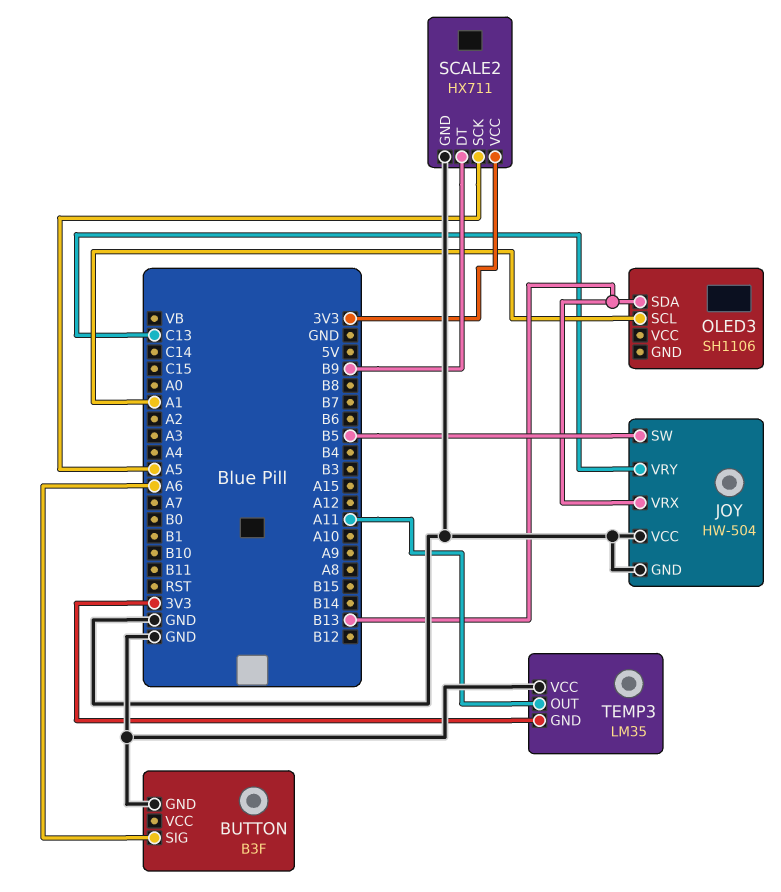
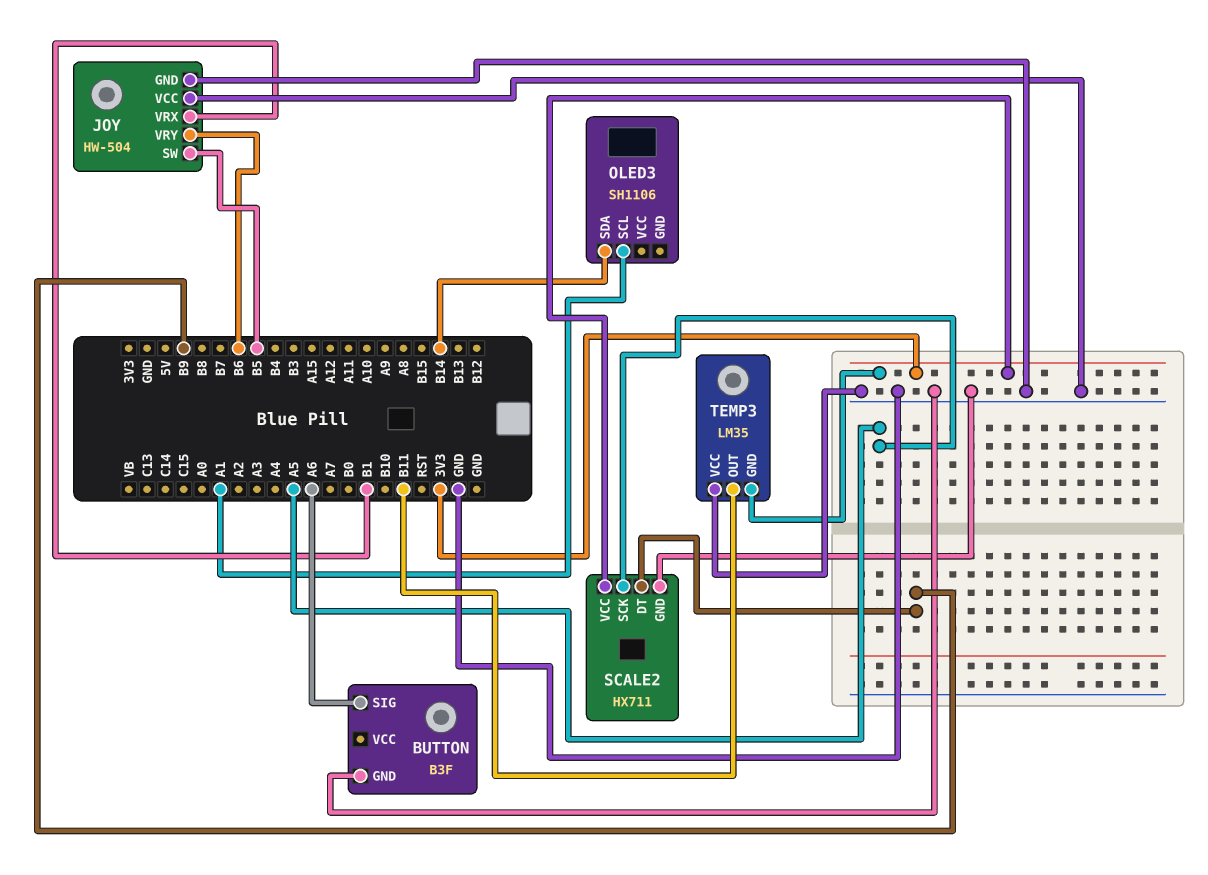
JOY pin VRX: B13 -> B1
JOY pin VRY: C13 -> B6
OLED3 pin SDA: B13 -> B14
TEMP3 pin OUT: A11 -> B11

